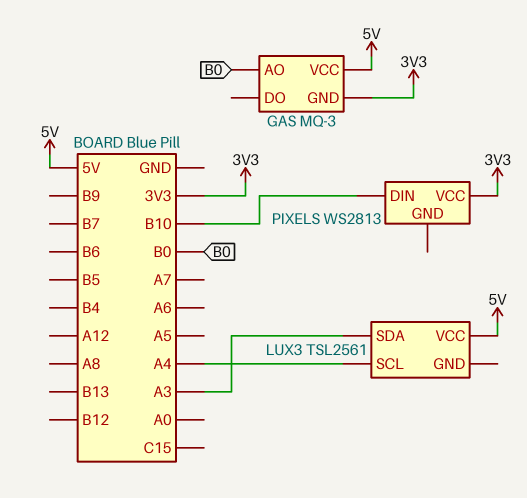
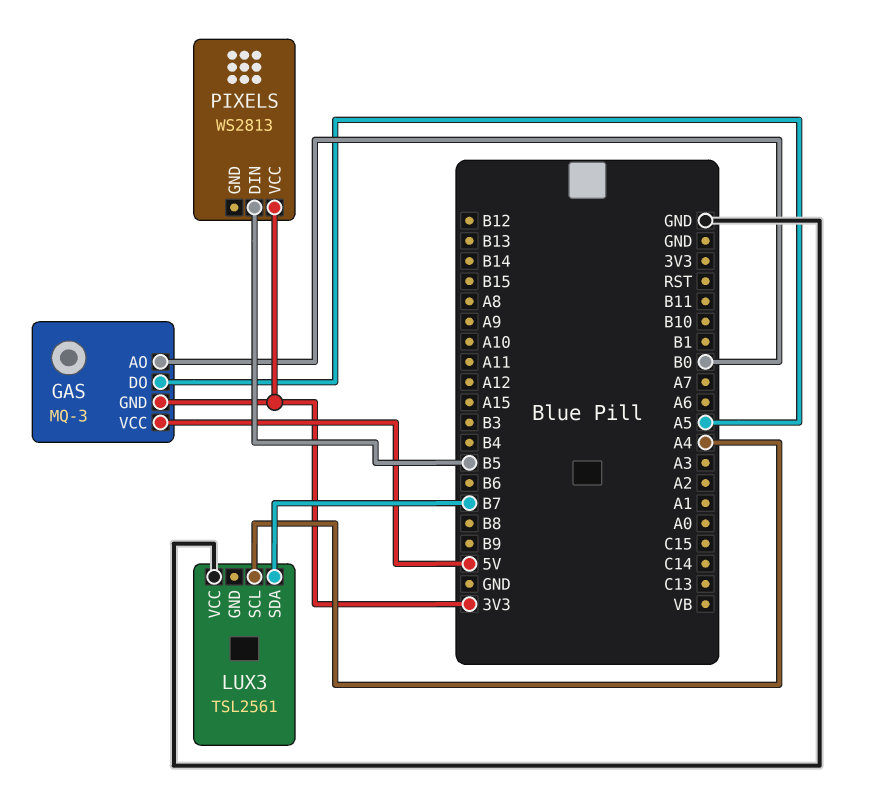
GAS pin DO: none -> A5
LUX3 pin SDA: A3 -> B7
LUX3 pin VCC: 5V -> GND
PIXELS pin DIN: B10 -> B5

